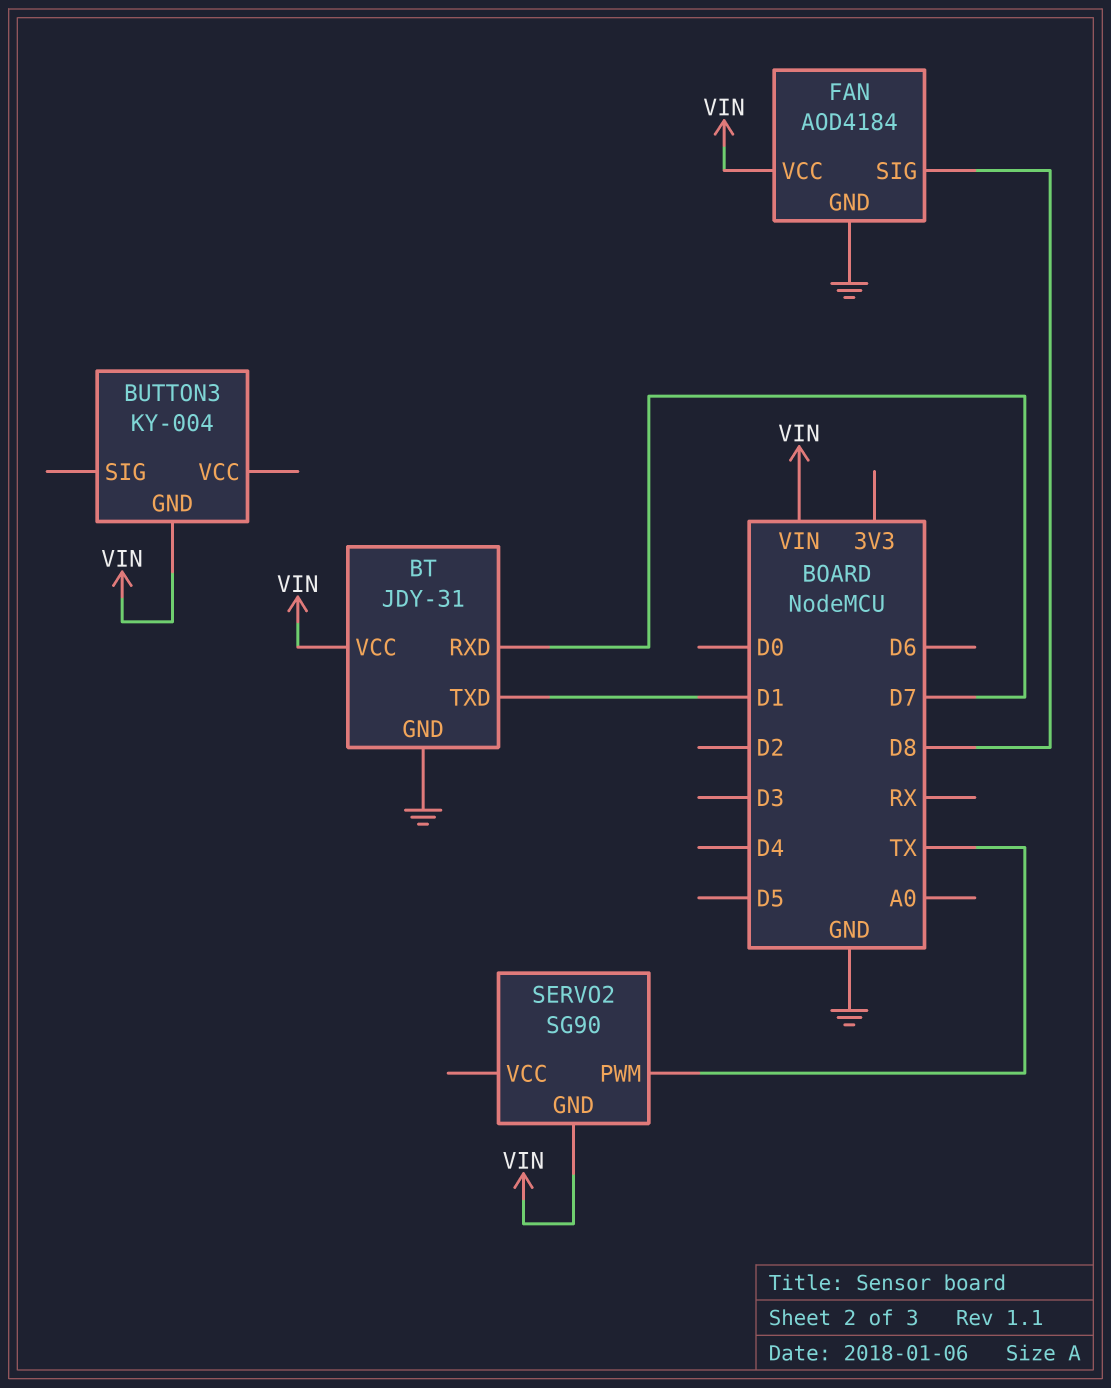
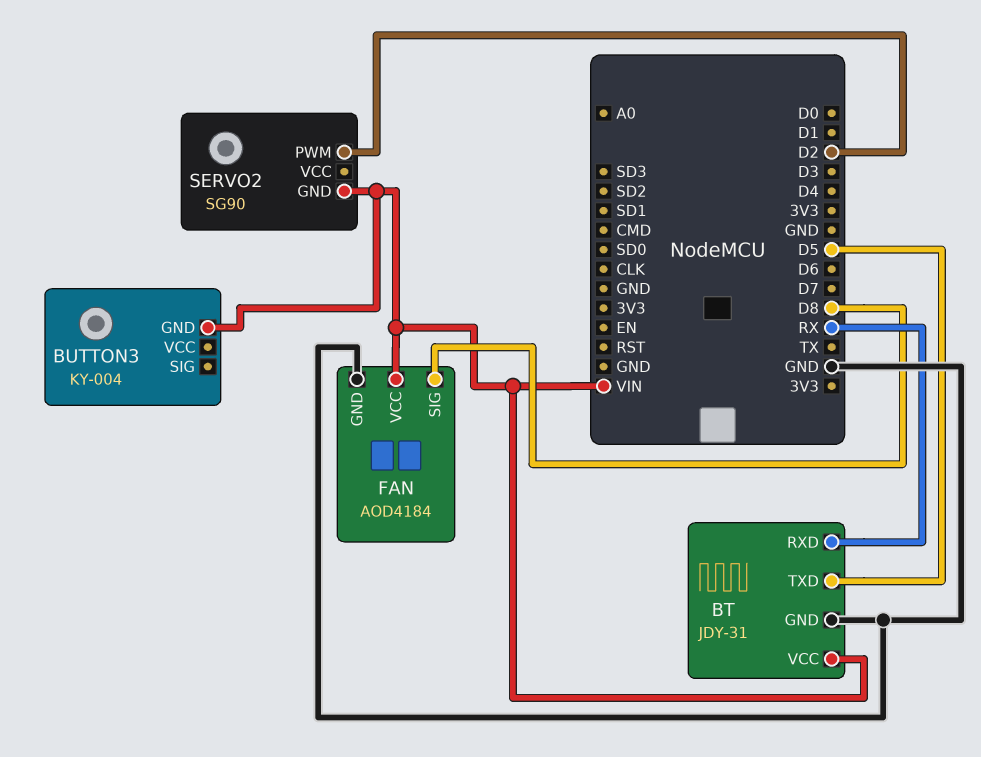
BT pin RXD: D7 -> RX
BT pin TXD: D1 -> D5
SERVO2 pin PWM: TX -> D2

